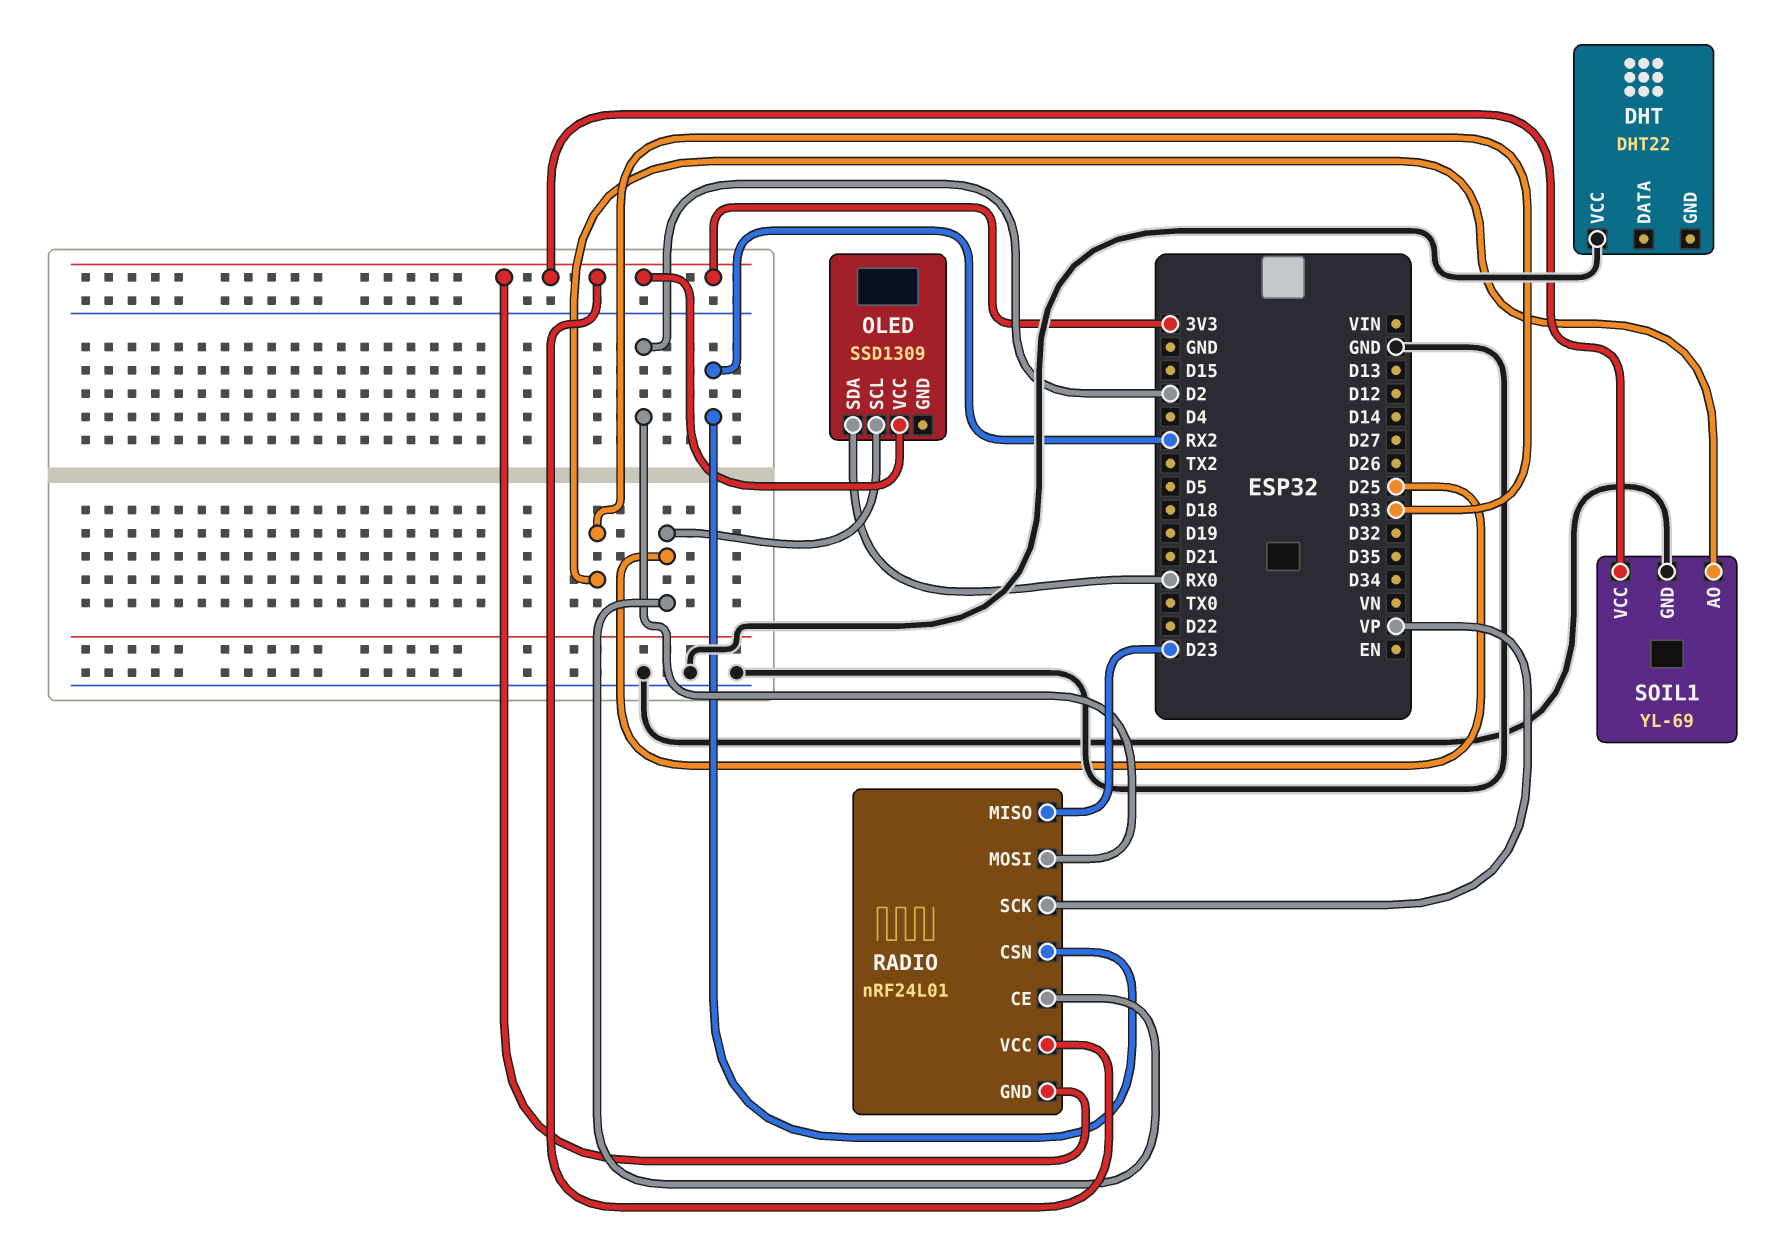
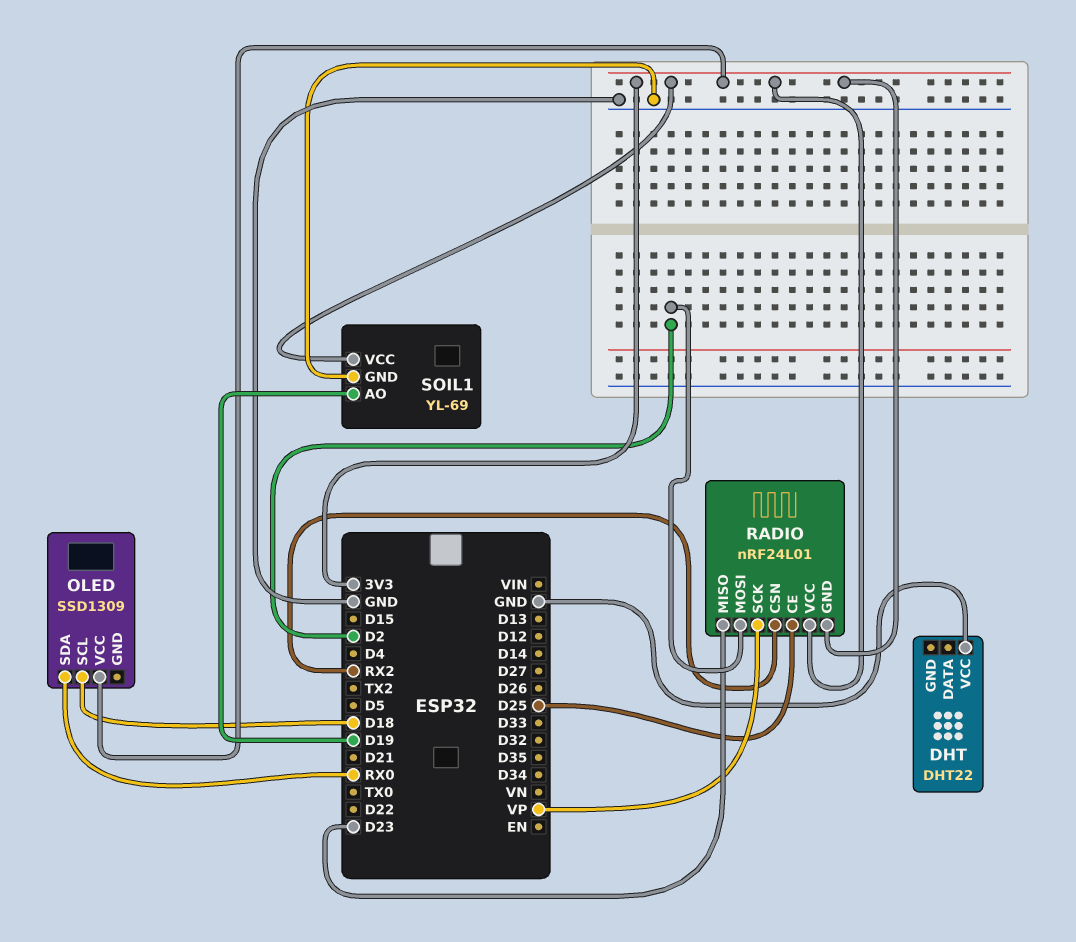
OLED pin SCL: D25 -> D18
SOIL1 pin AO: D33 -> D19

